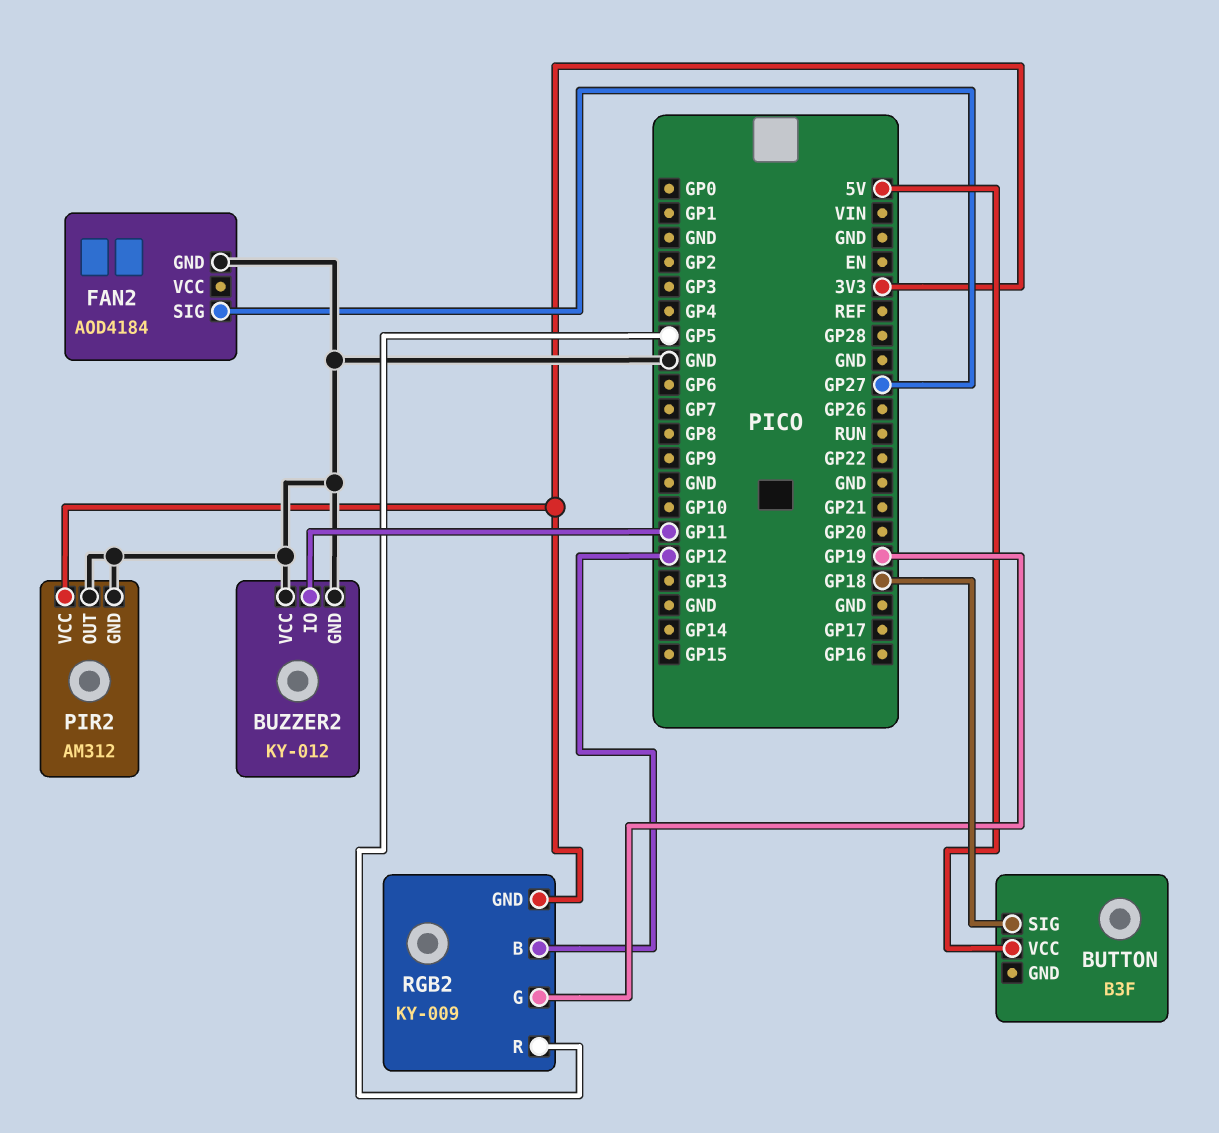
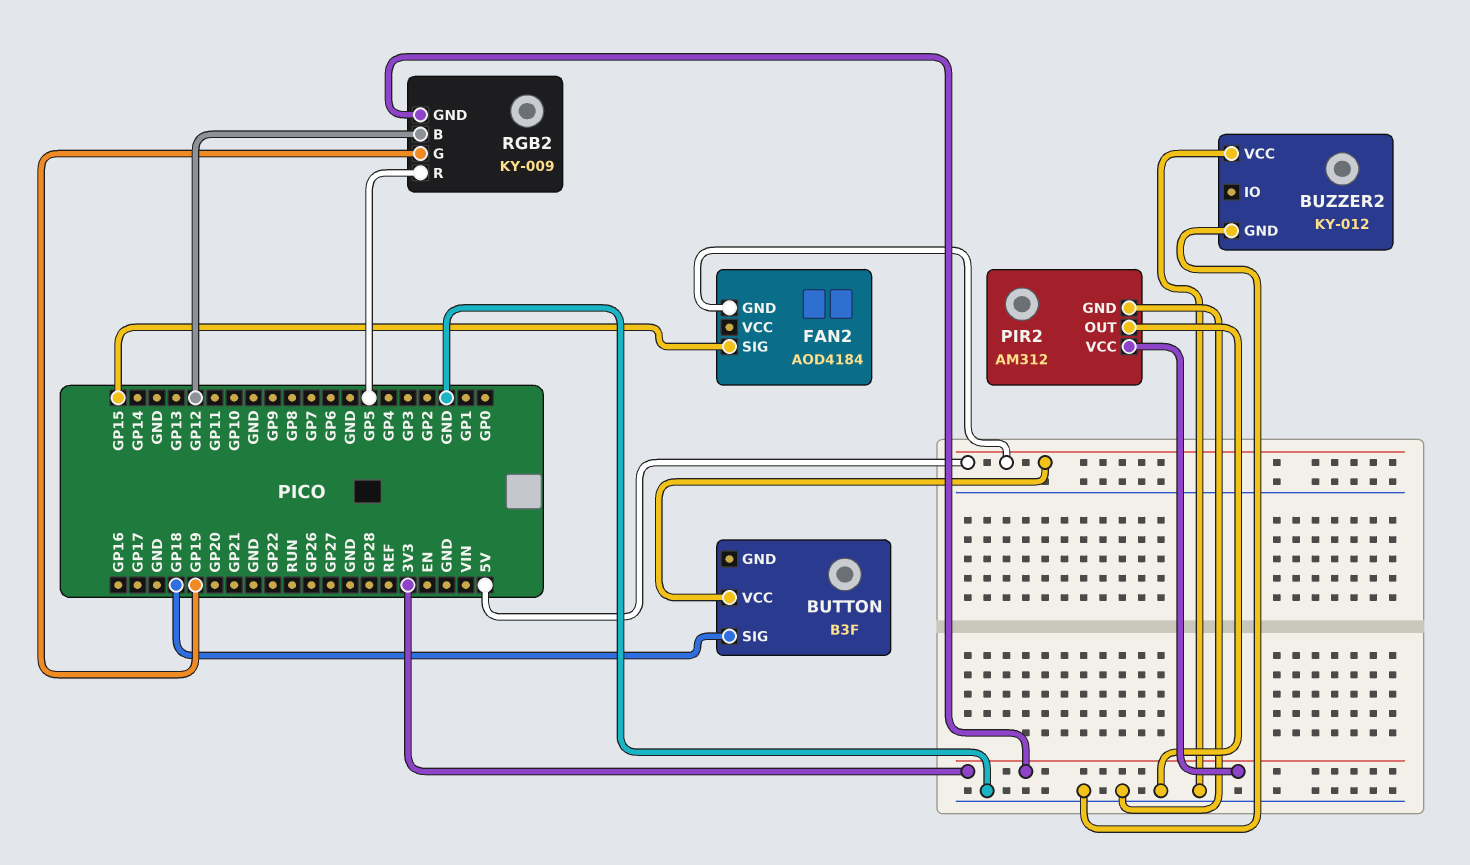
BUZZER2 pin IO: GP11 -> none
FAN2 pin GND: GND -> 5V
FAN2 pin SIG: GP27 -> GP15

